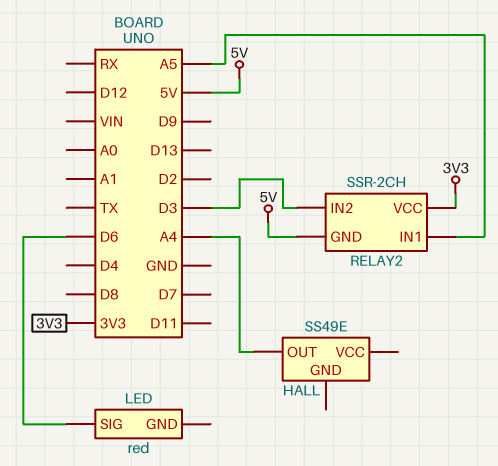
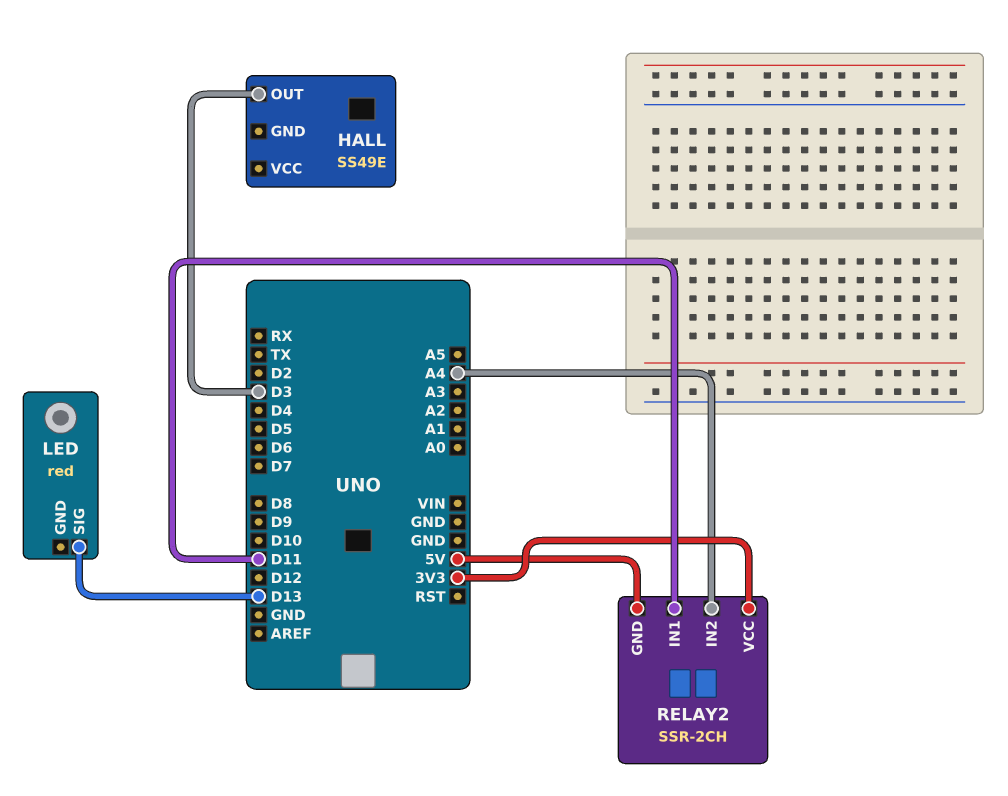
HALL pin OUT: A4 -> D3
LED pin SIG: D6 -> D13
RELAY2 pin IN1: A5 -> D11
RELAY2 pin IN2: D3 -> A4

